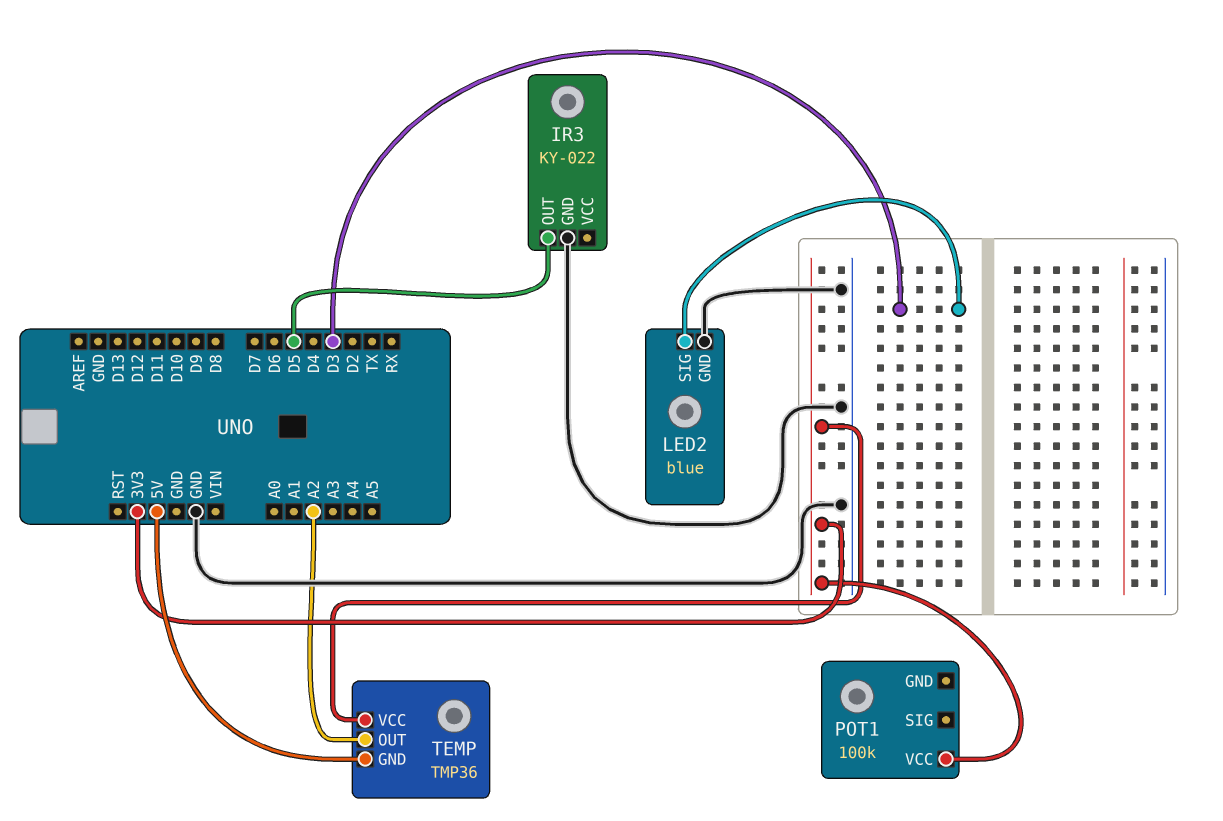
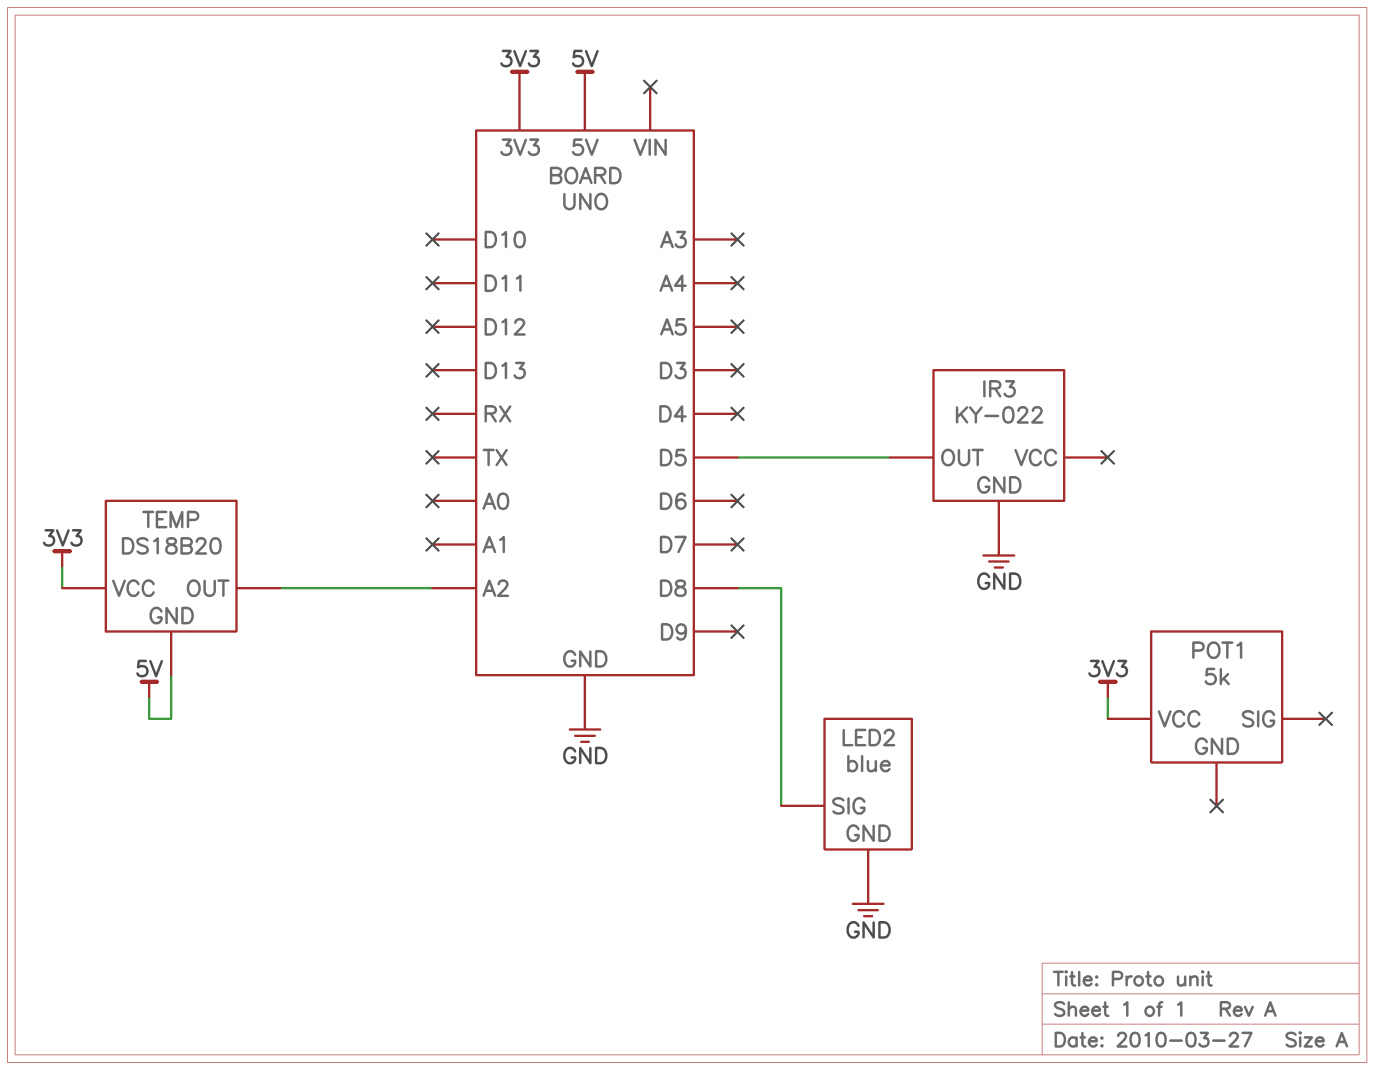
LED2 pin SIG: D3 -> D8
POT1: 100k -> 5k
TEMP: TMP36 -> DS18B20

